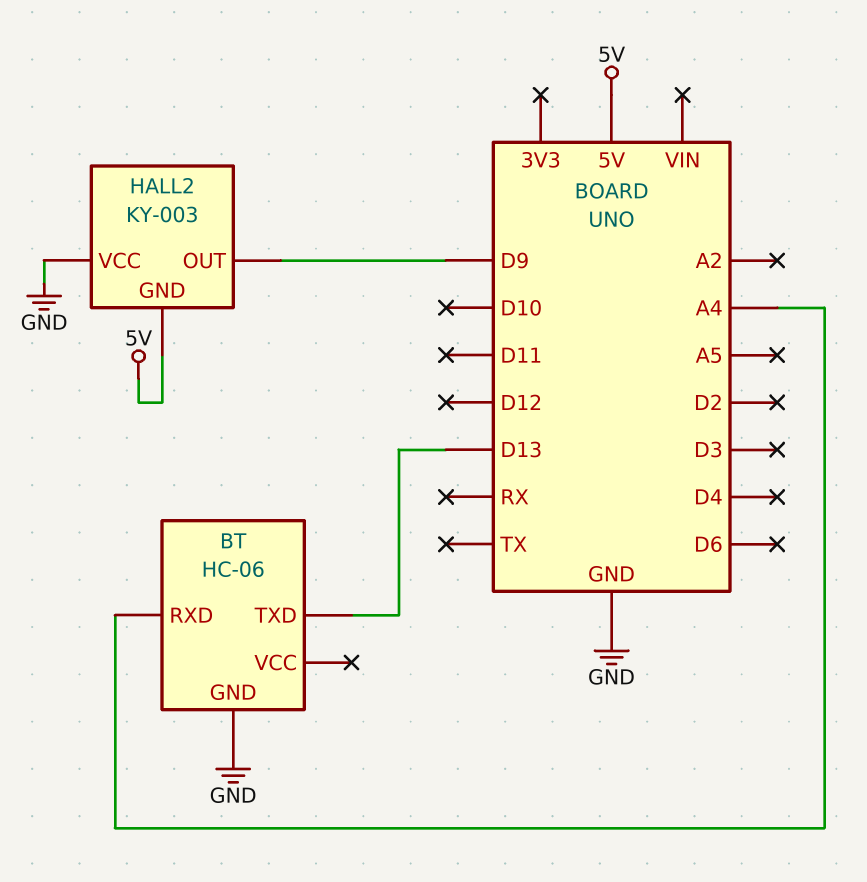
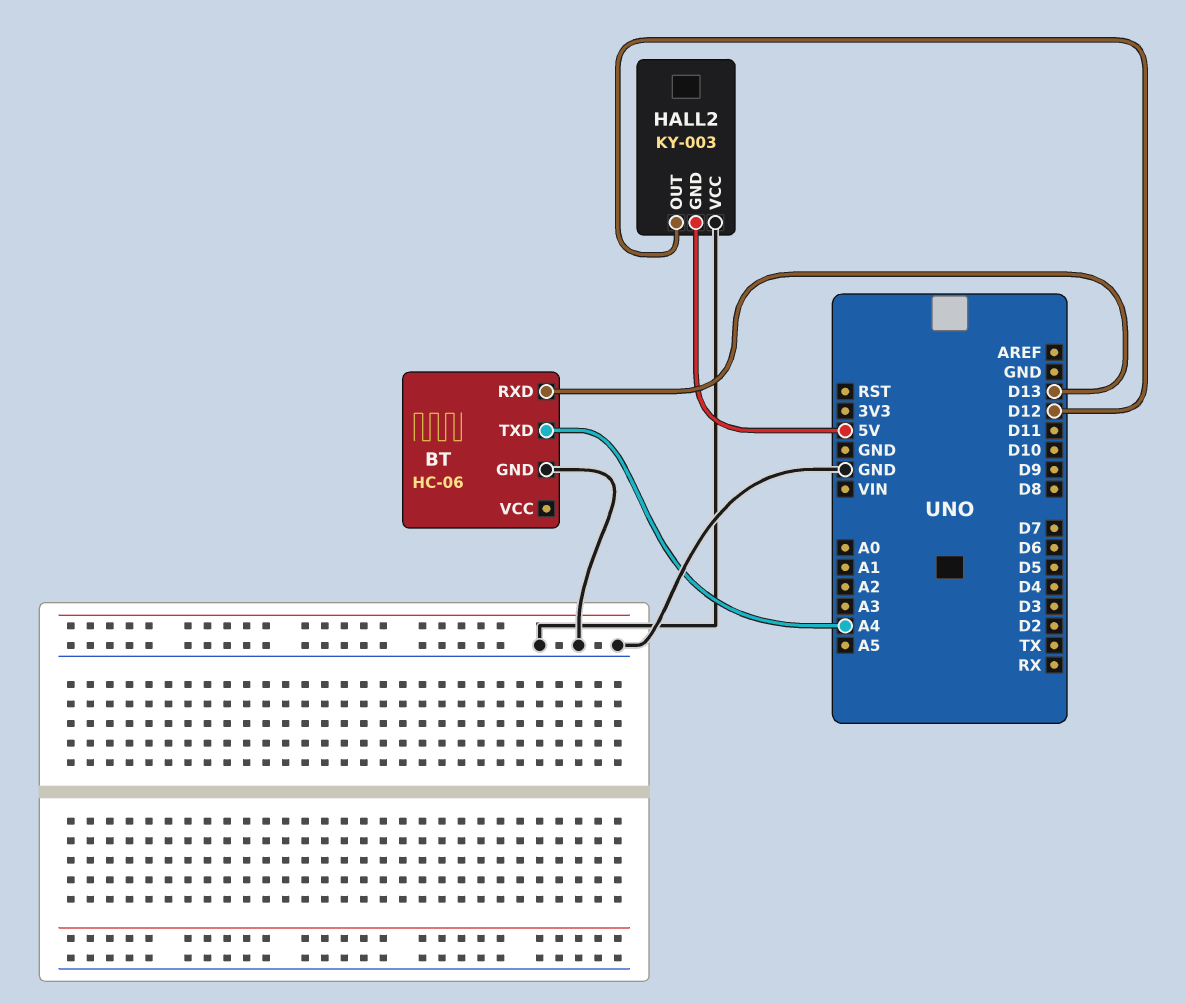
BT pin RXD: A4 -> D13
BT pin TXD: D13 -> A4
HALL2 pin OUT: D9 -> D12

